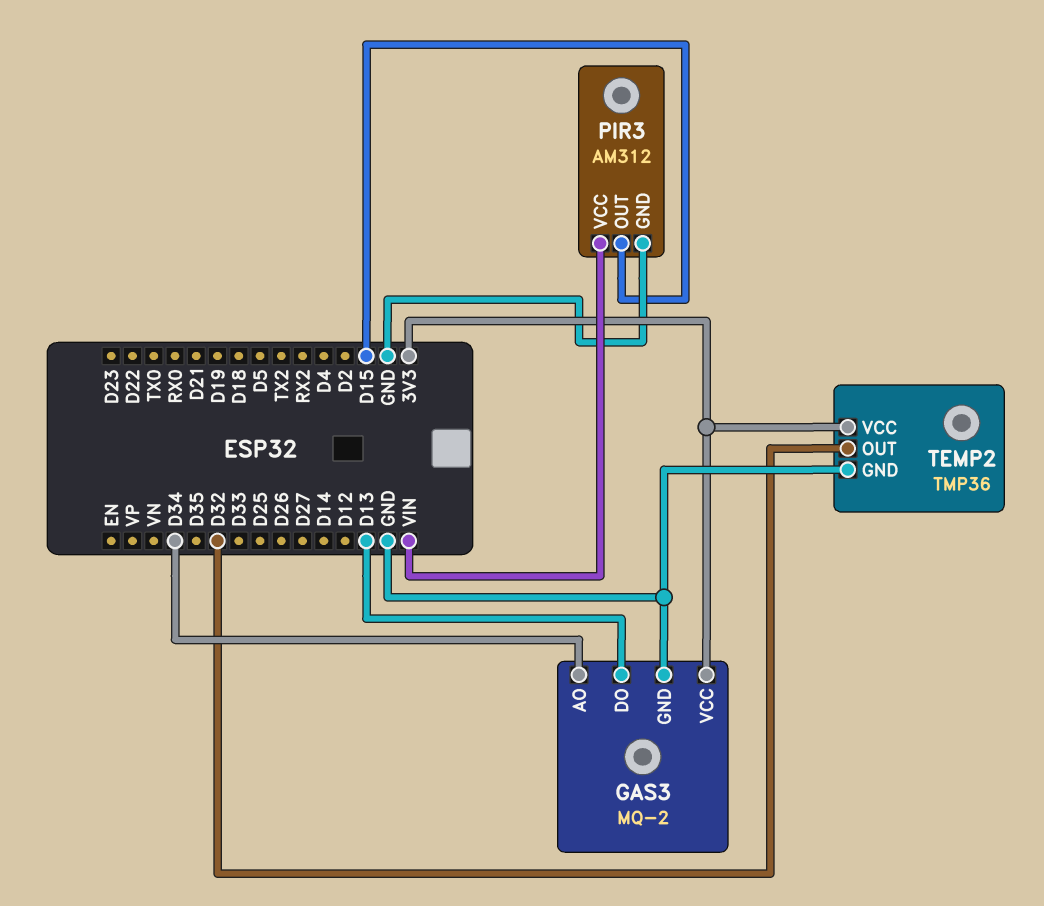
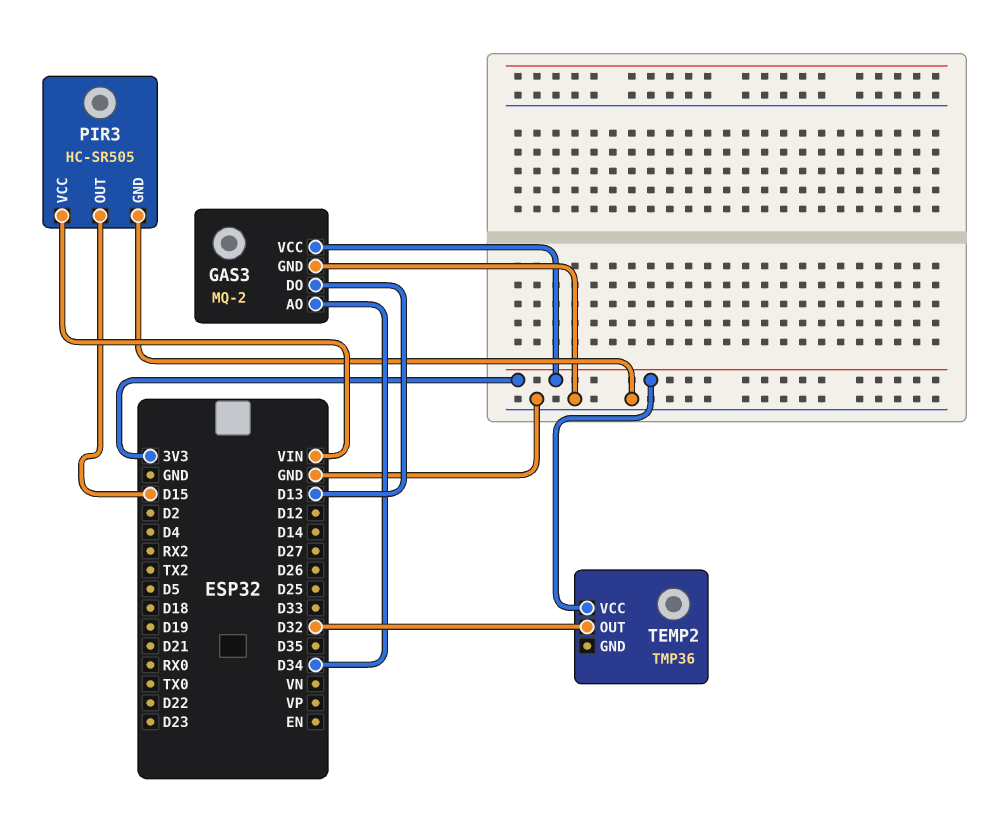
PIR3: AM312 -> HC-SR505
TEMP2 pin GND: GND -> none

